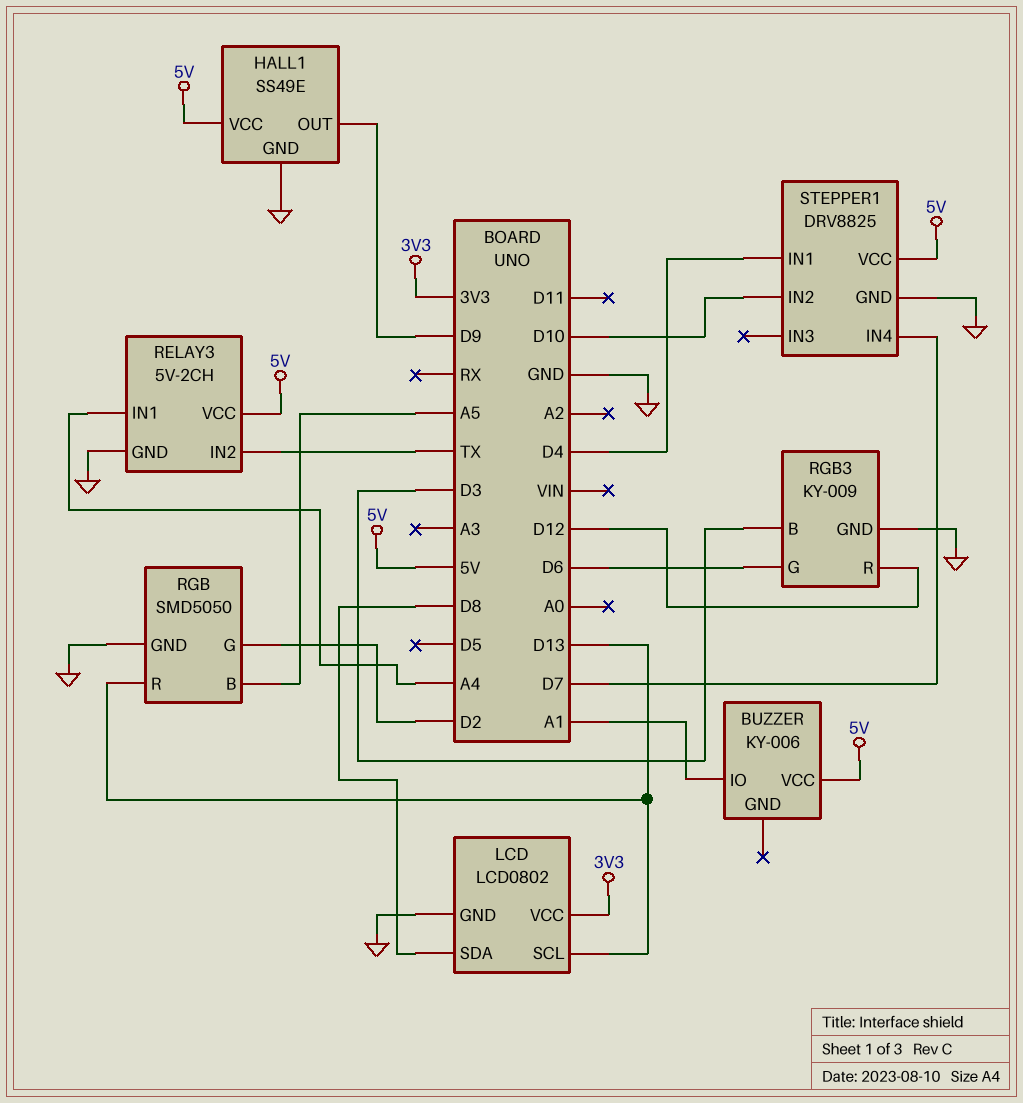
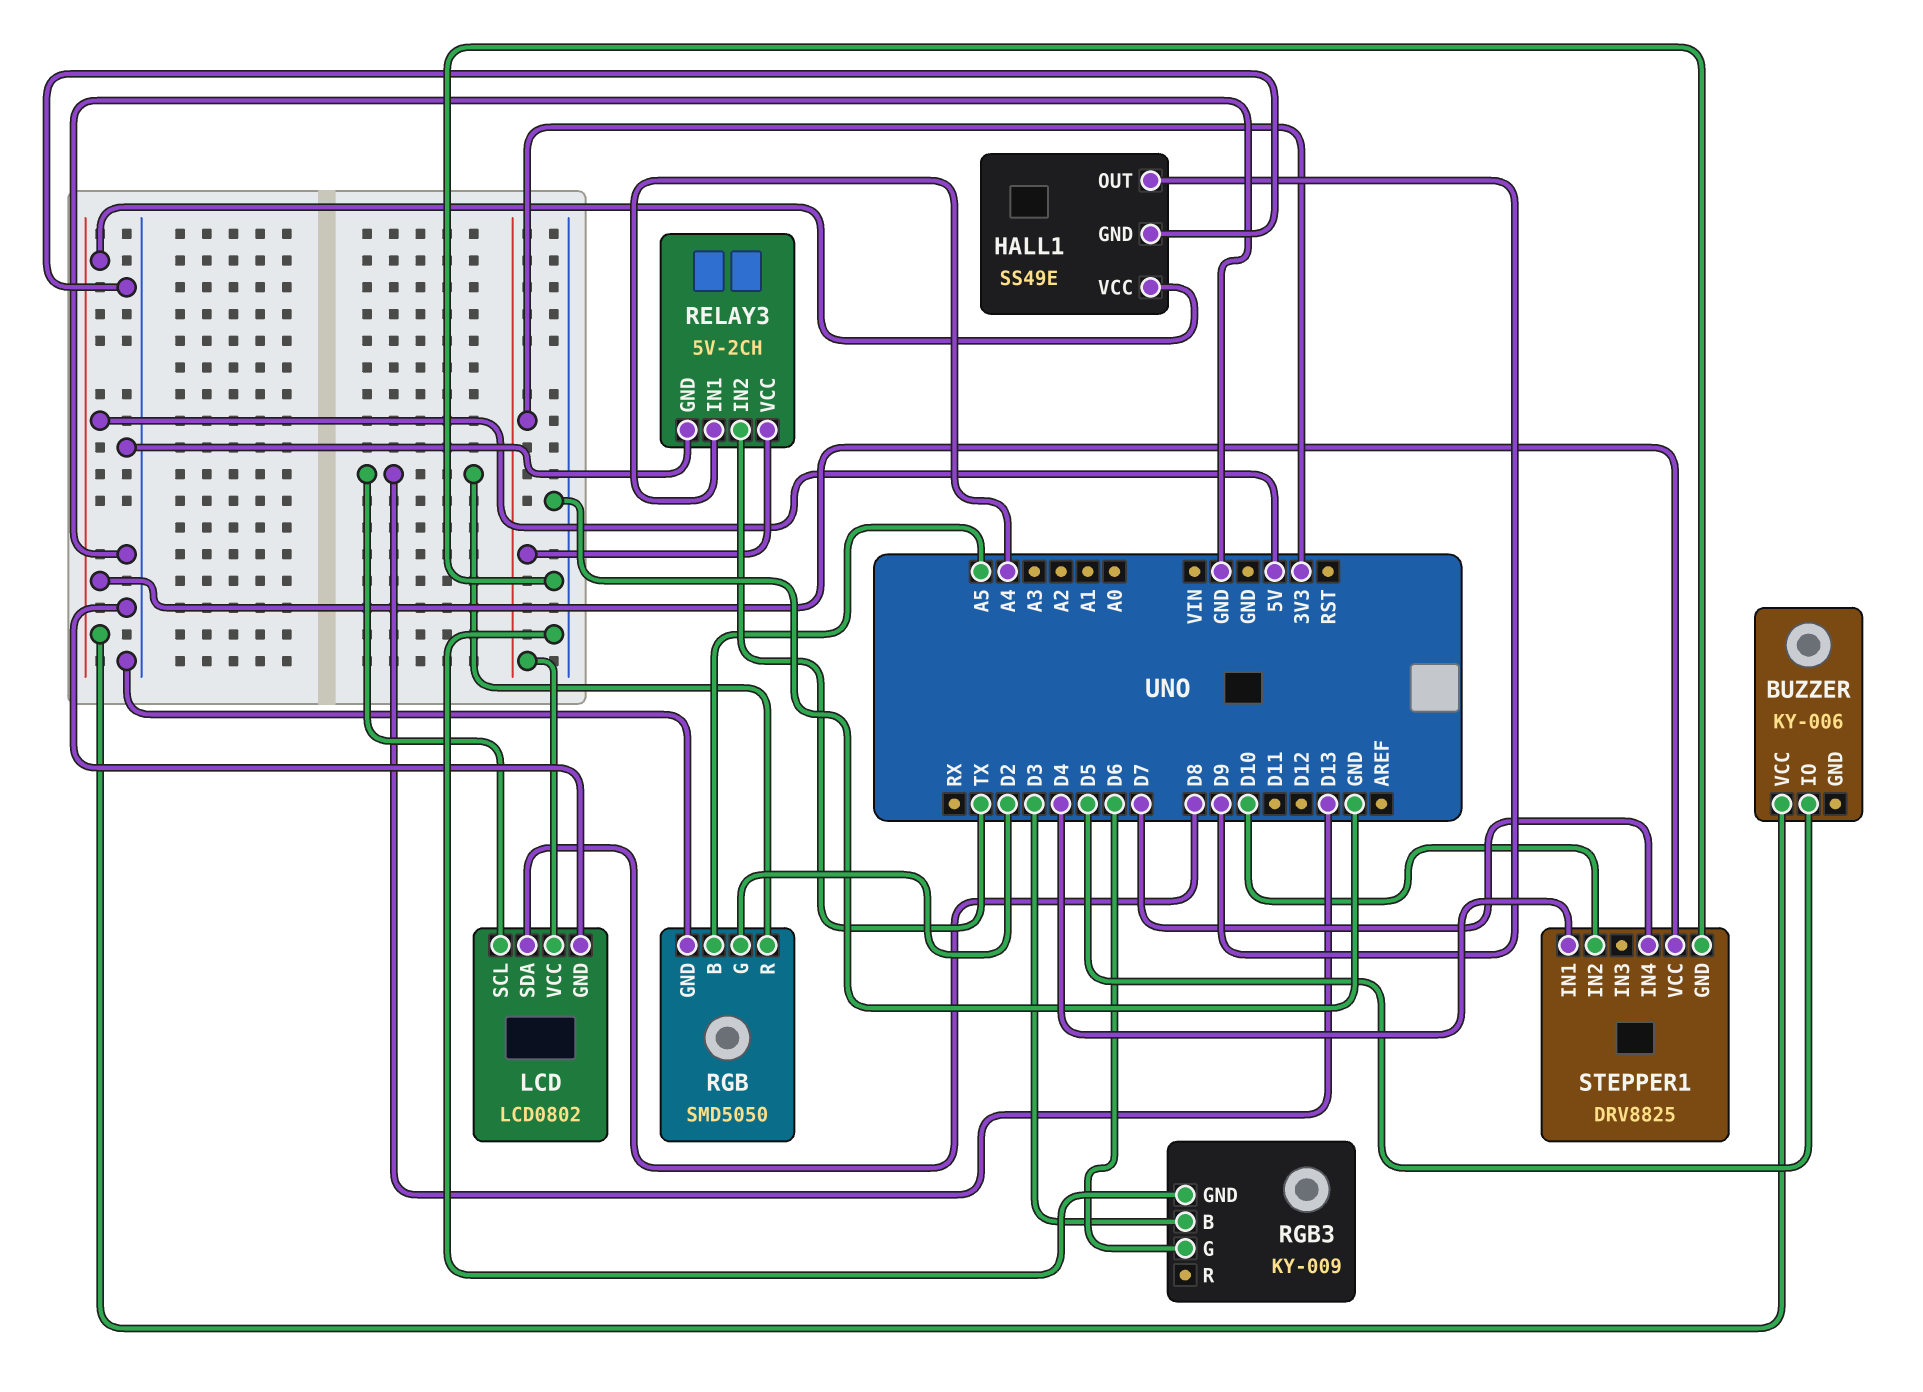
BUZZER pin IO: A1 -> D5
RELAY3 pin VCC: 5V -> 3V3
RGB3 pin R: D12 -> none

